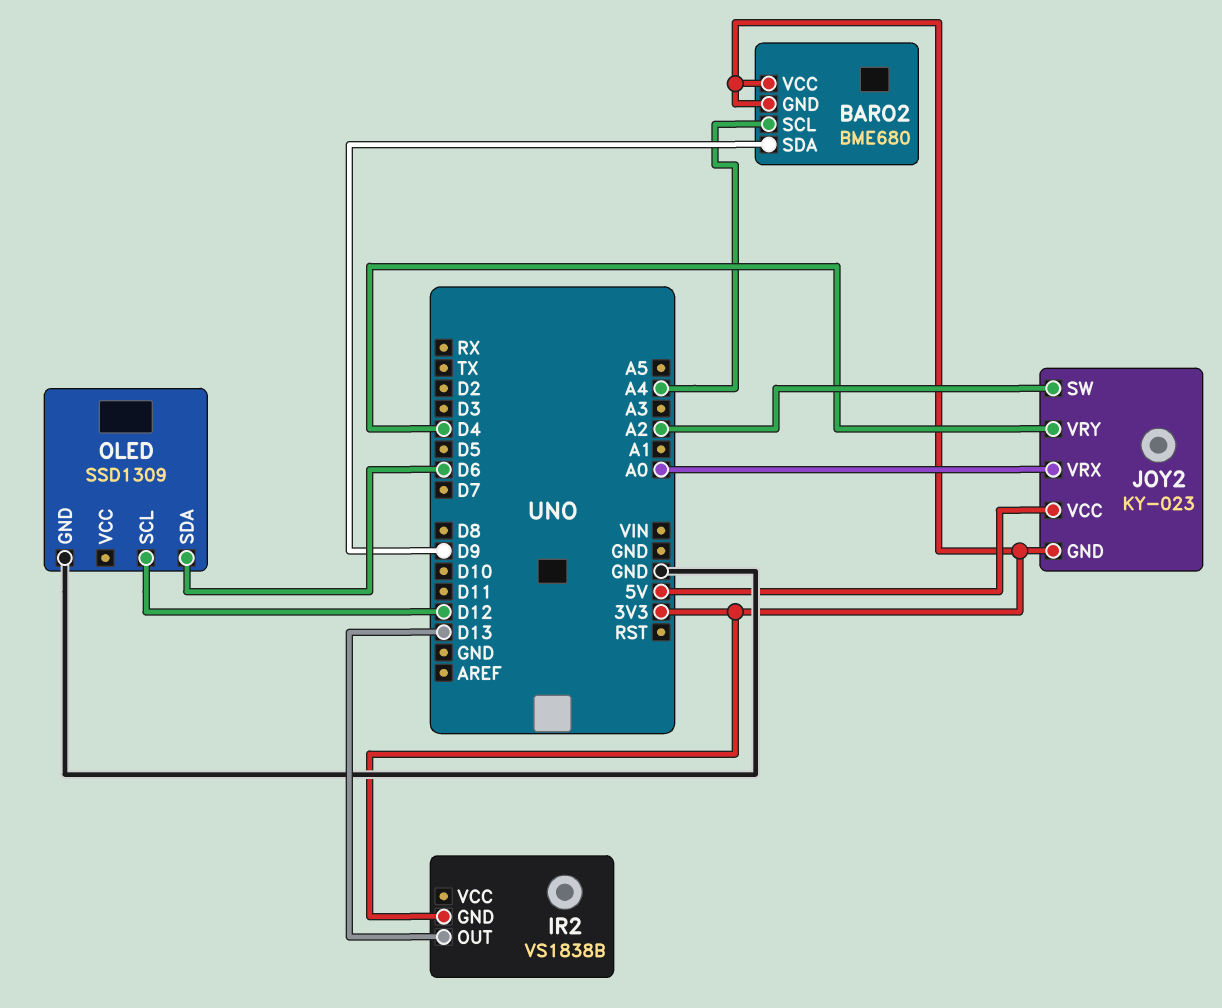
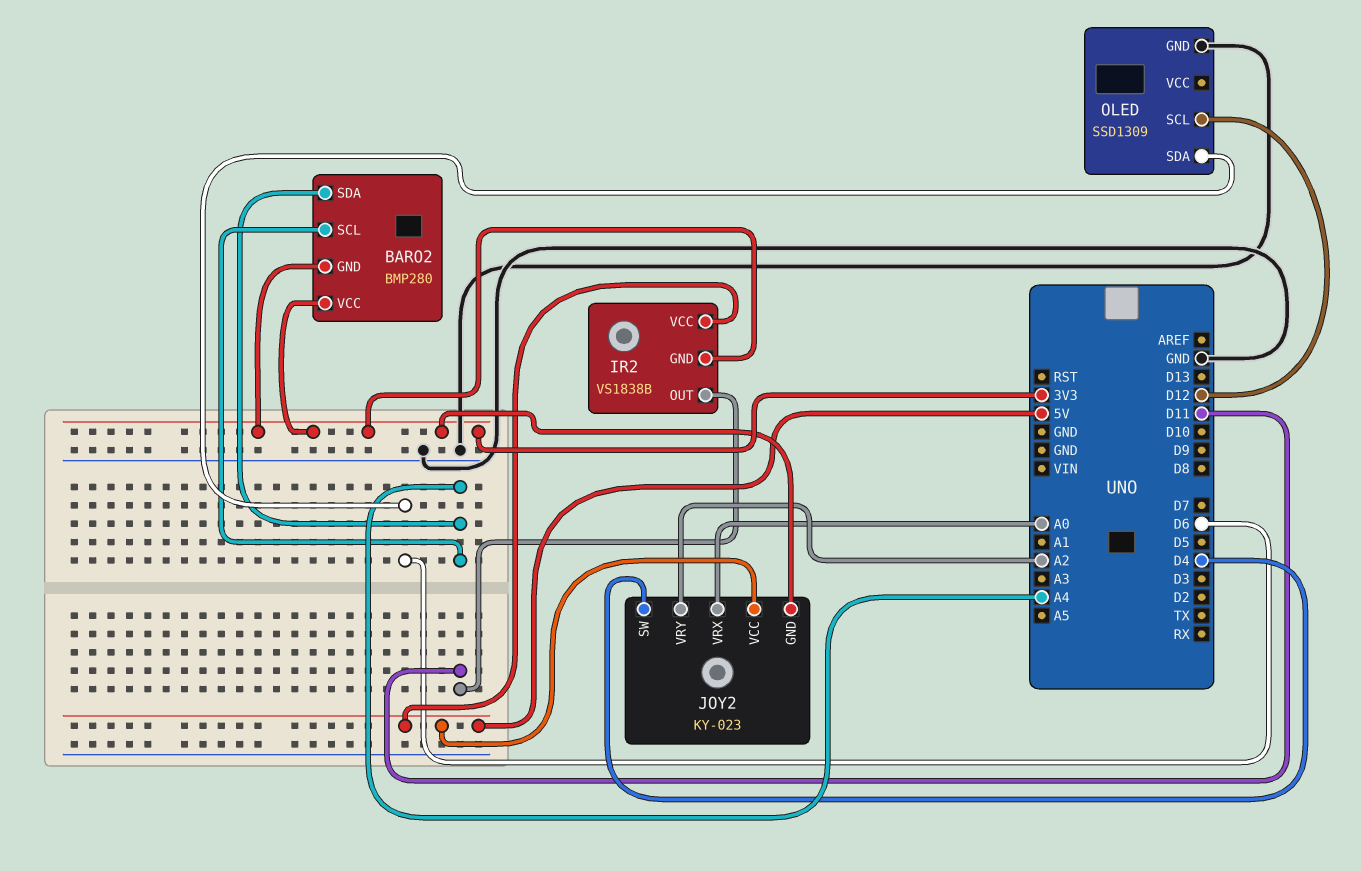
BARO2: BME680 -> BMP280
BARO2 pin SDA: D9 -> A4
IR2 pin OUT: D13 -> D11
IR2 pin VCC: none -> 5V
JOY2 pin SW: A2 -> D4
JOY2 pin VRY: D4 -> A2

